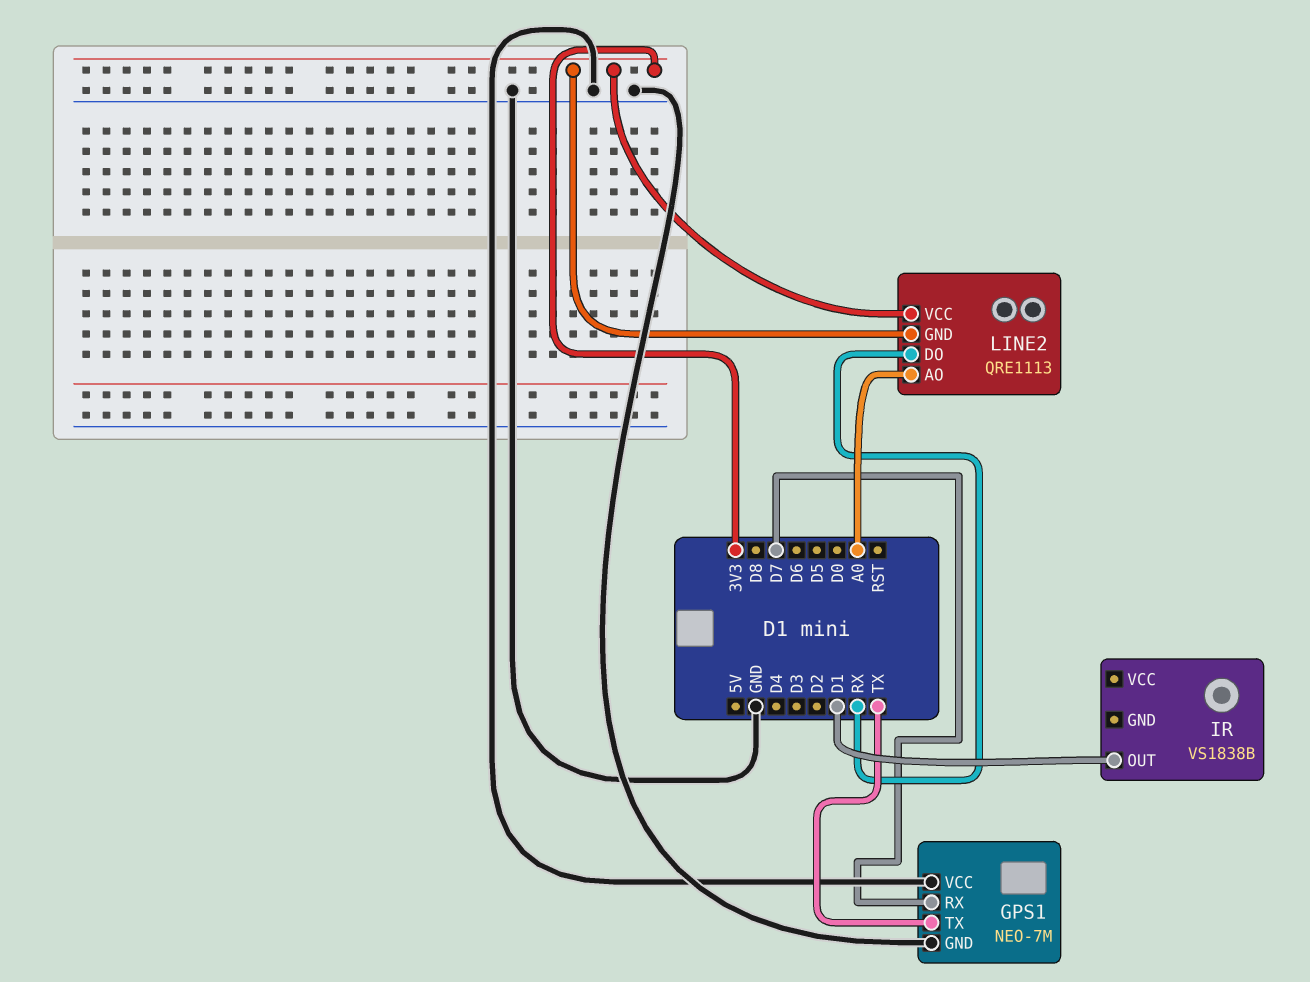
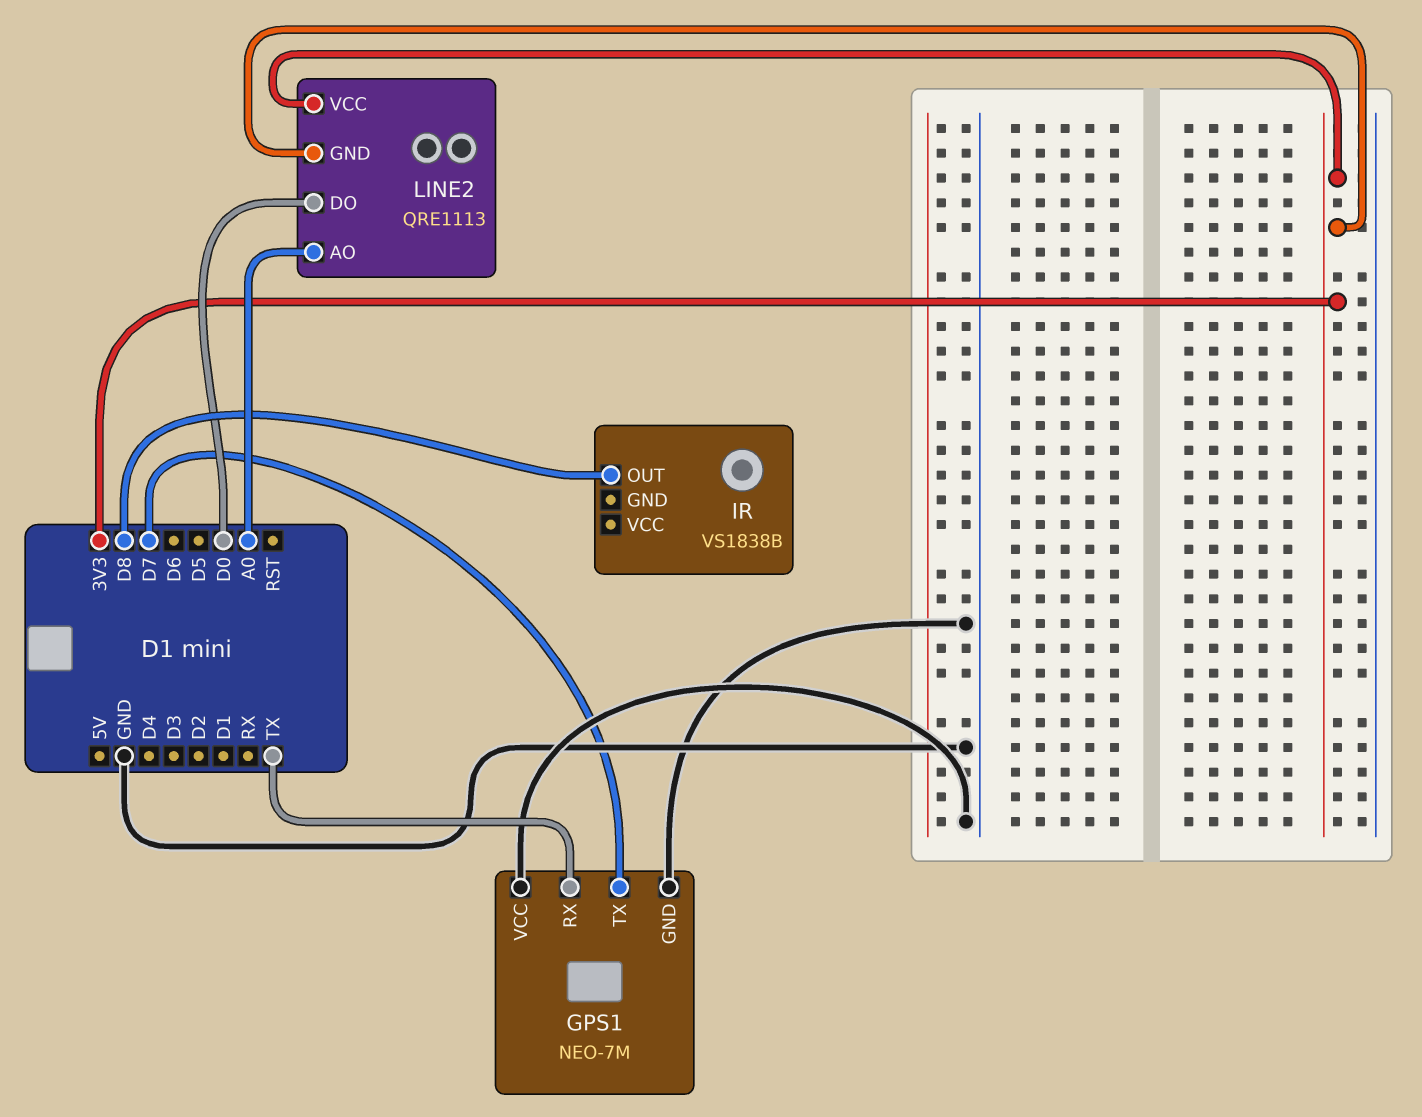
GPS1 pin RX: D7 -> TX
GPS1 pin TX: TX -> D7
IR pin OUT: D1 -> D8
LINE2 pin DO: RX -> D0

